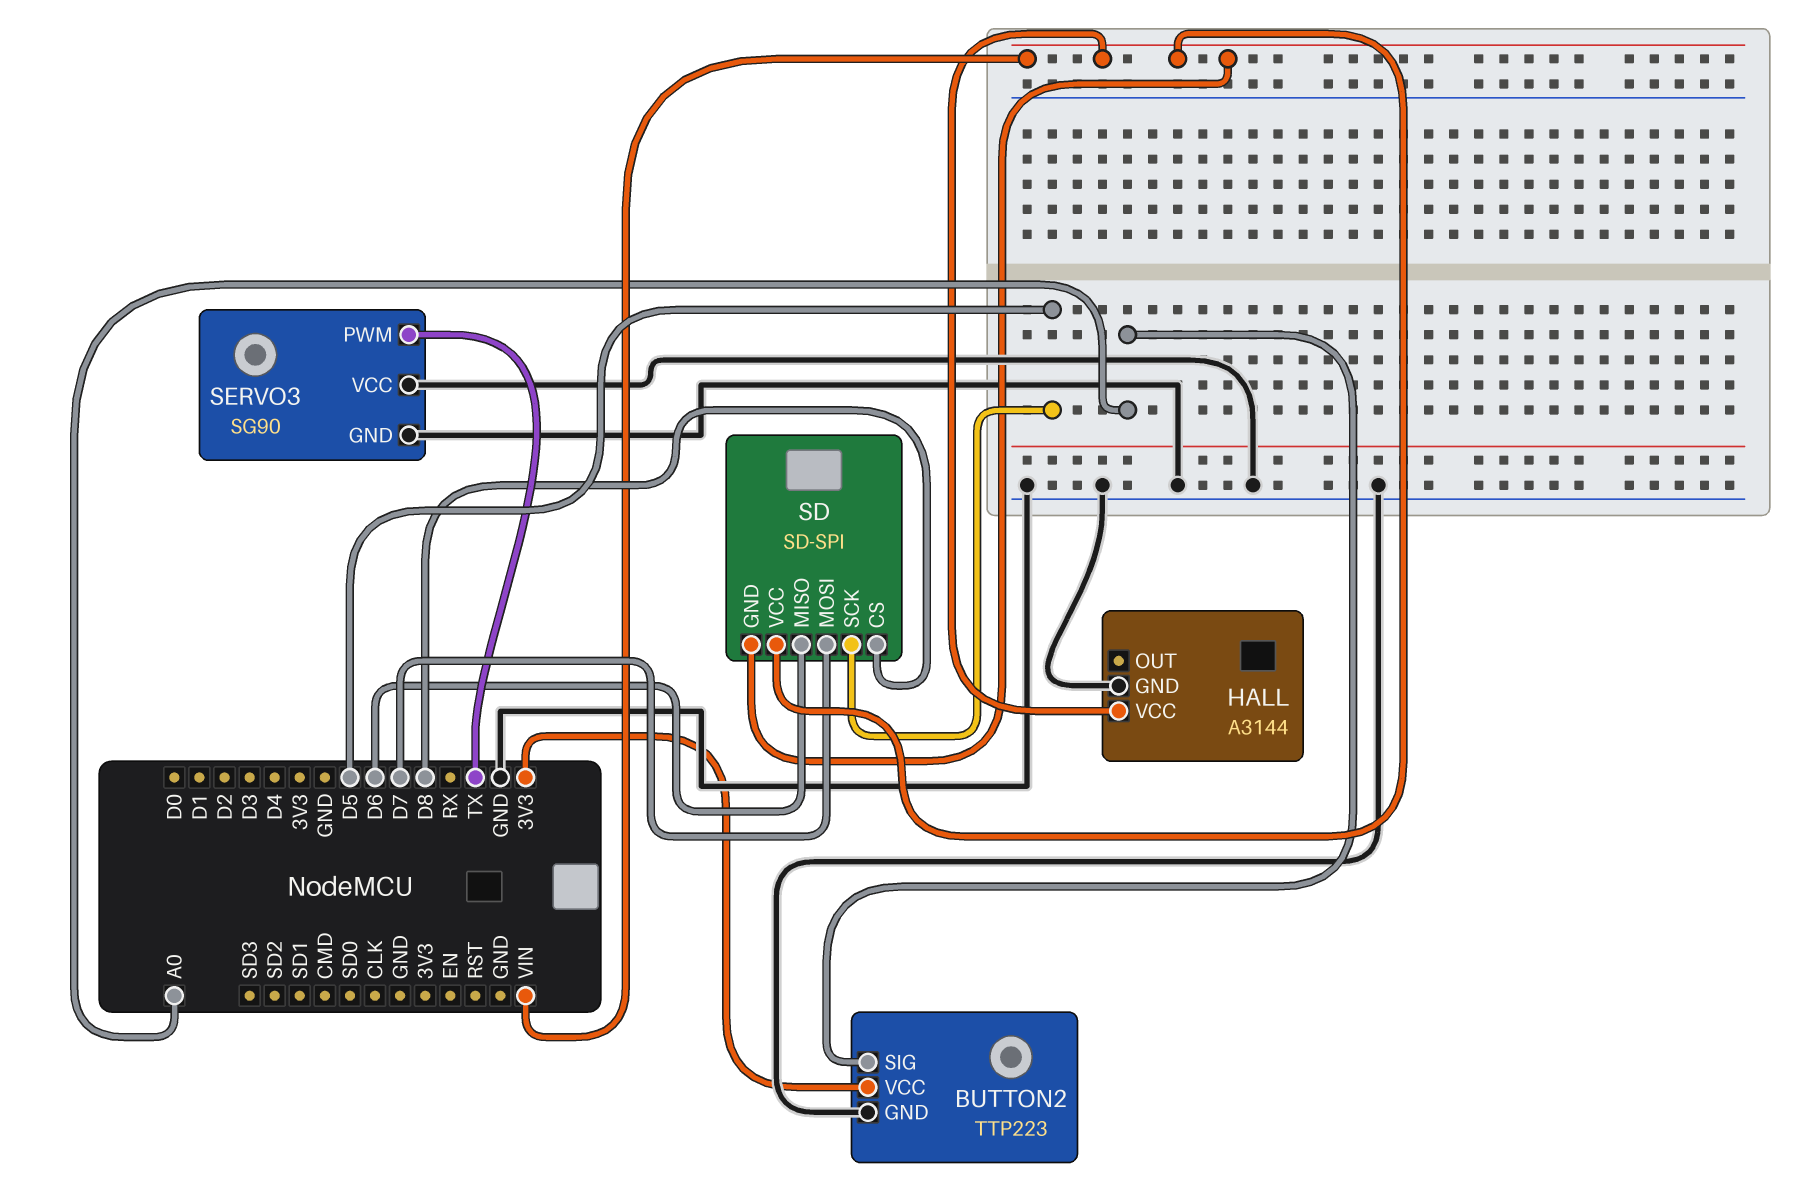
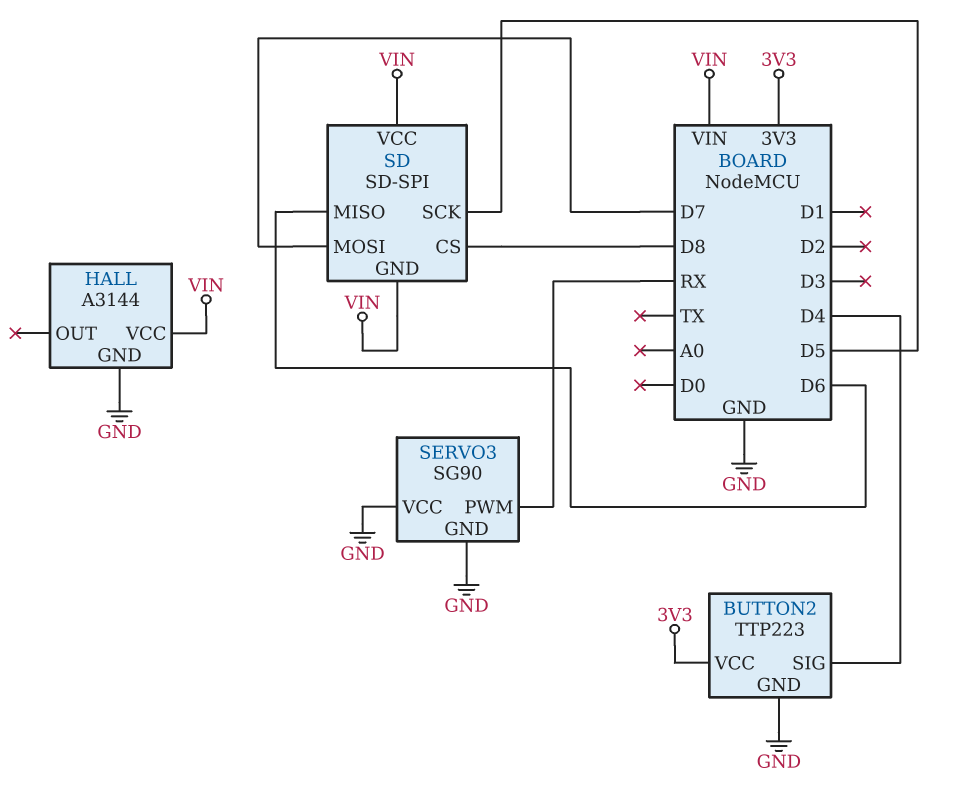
BUTTON2 pin SIG: A0 -> D4
SERVO3 pin PWM: TX -> RX

